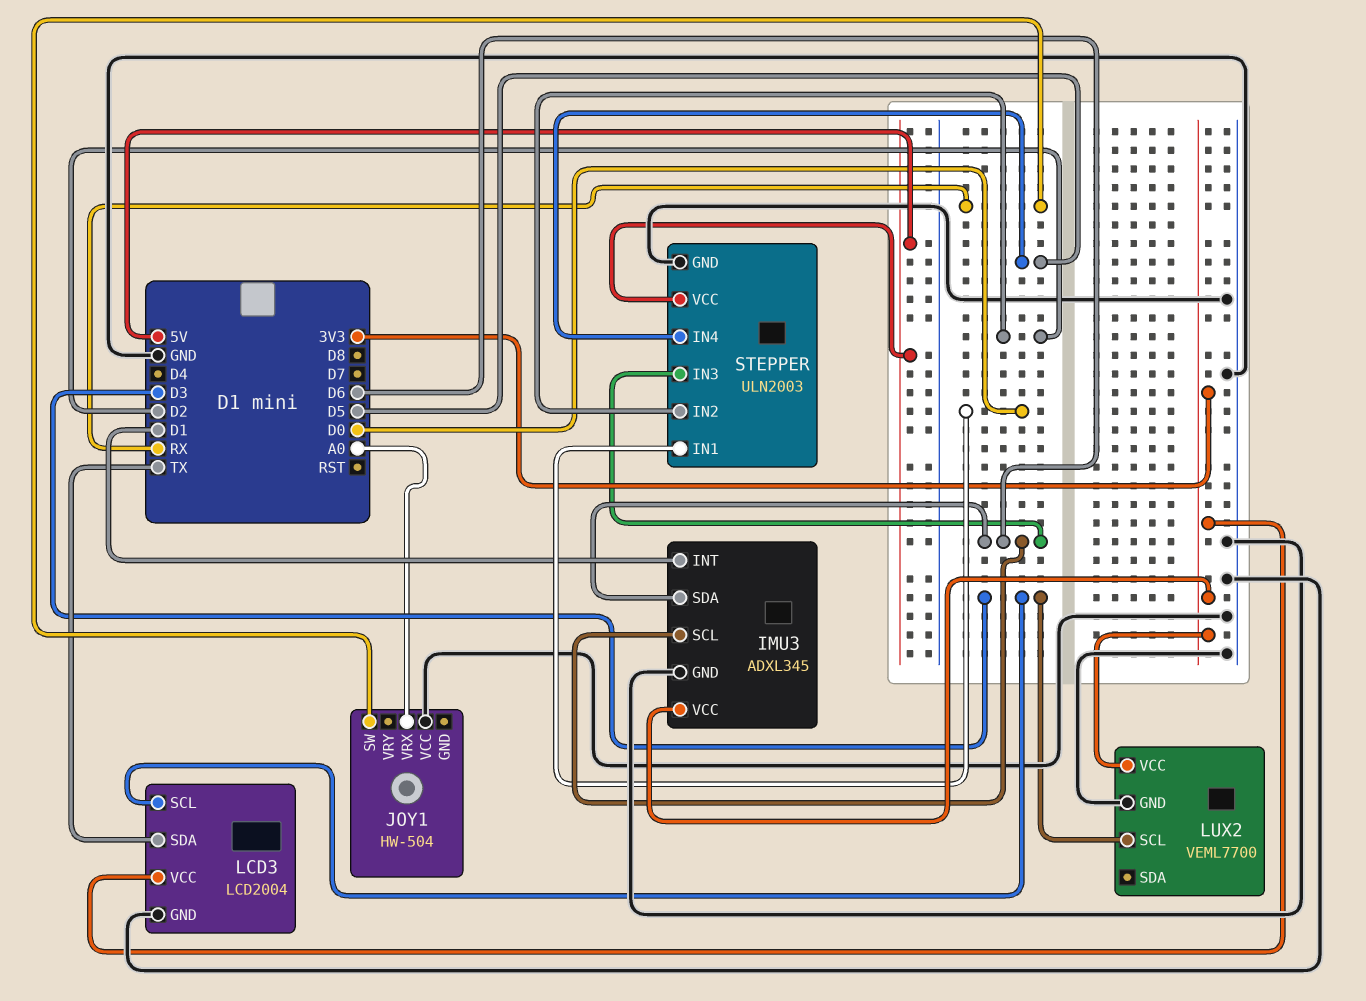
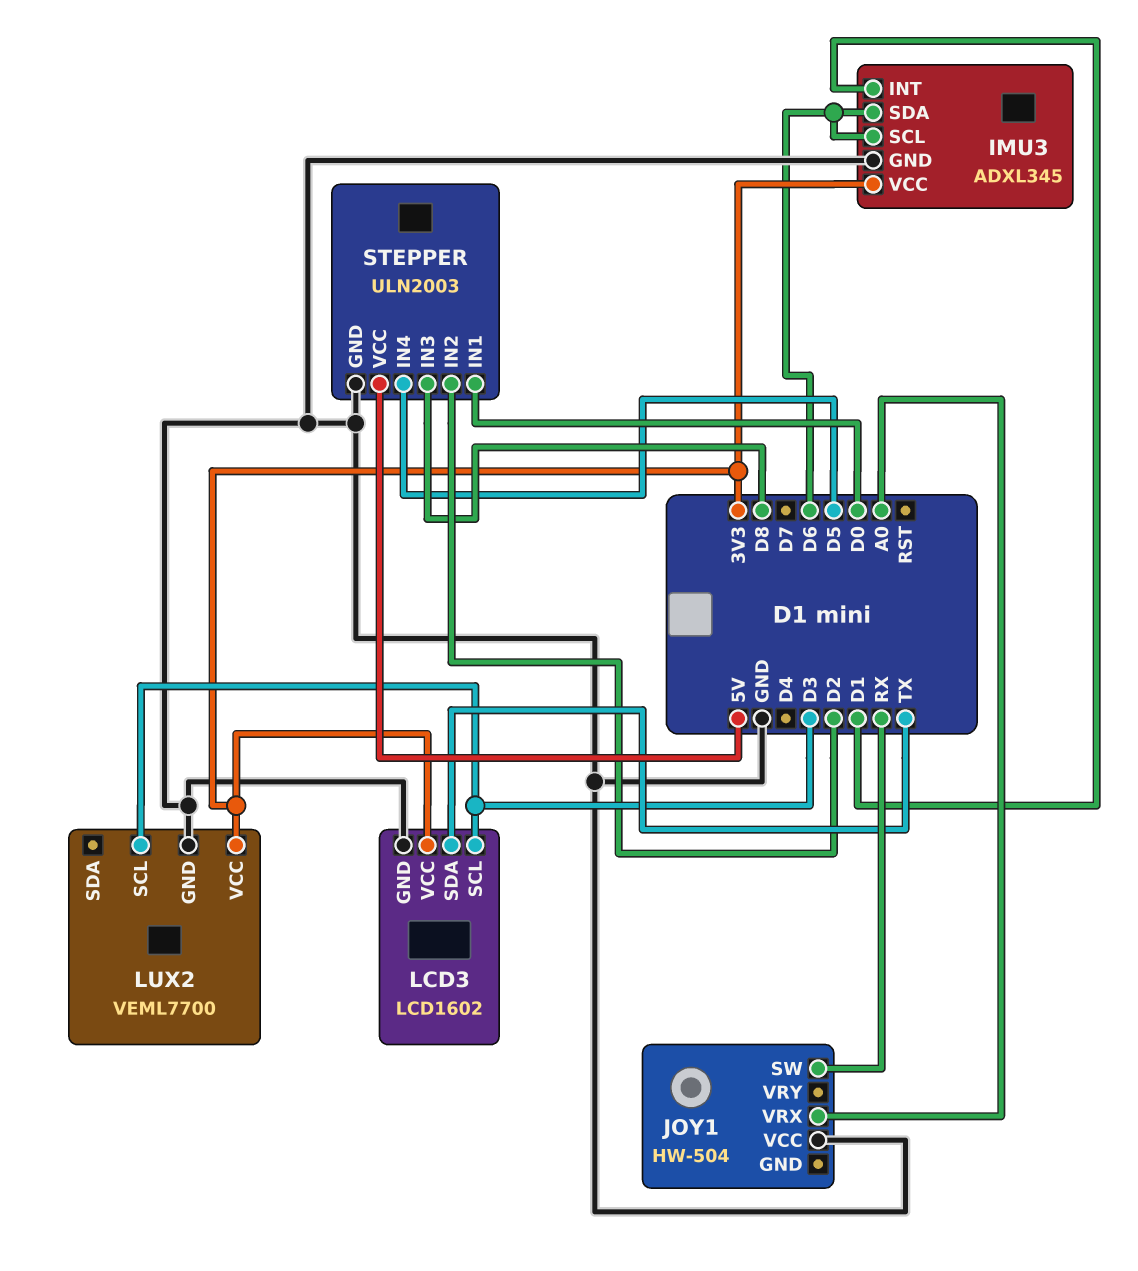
LCD3: LCD2004 -> LCD1602
STEPPER pin IN3: D6 -> D8

